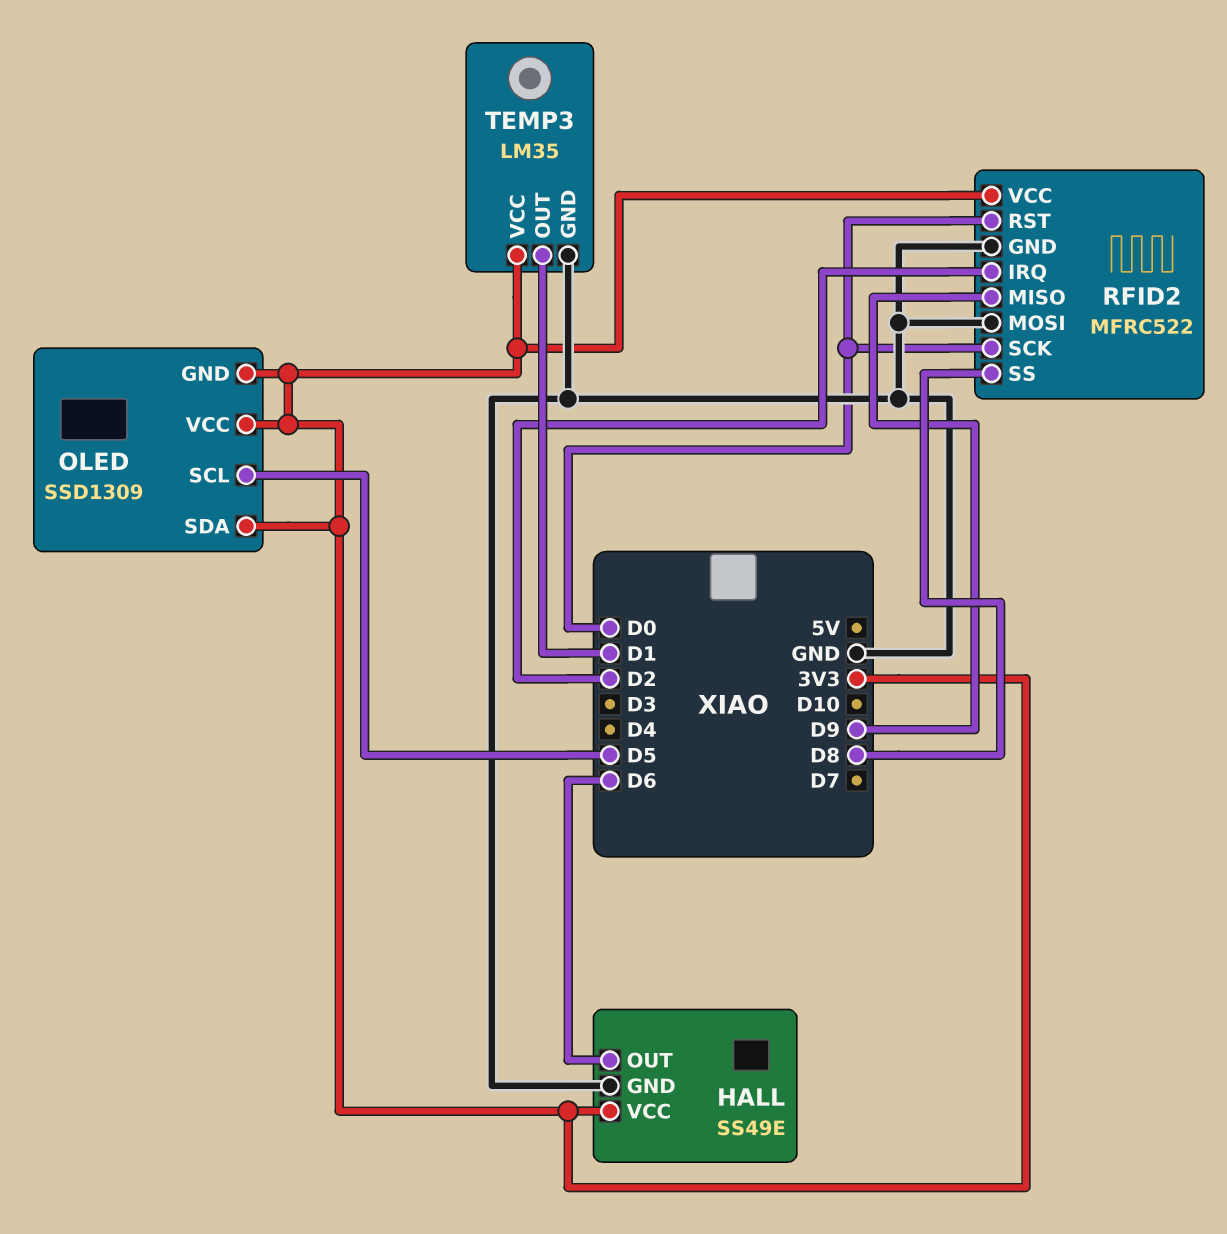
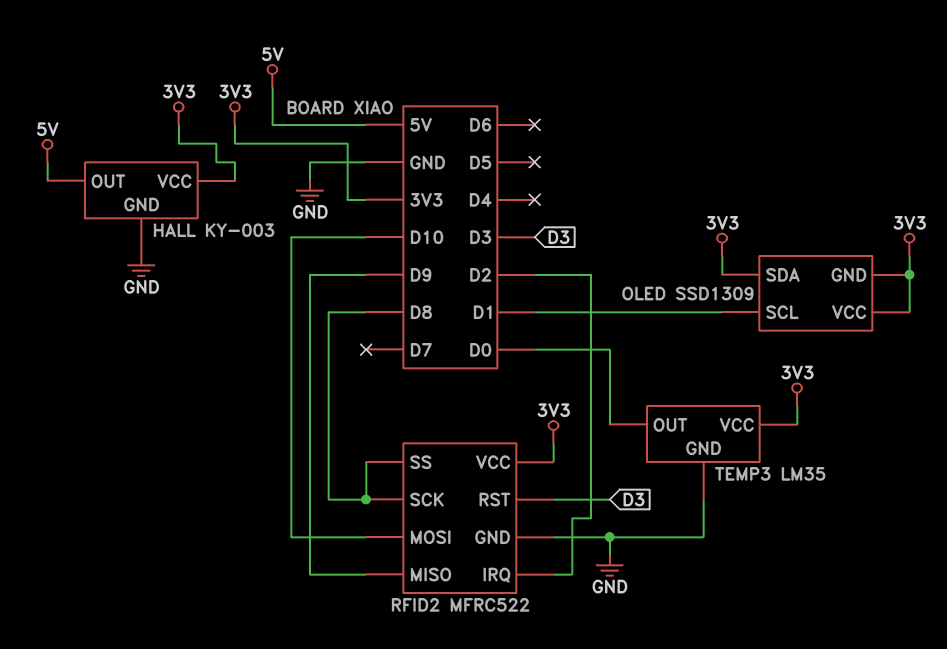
HALL: SS49E -> KY-003
HALL pin OUT: D6 -> 5V
OLED pin SCL: D5 -> D1
RFID2 pin MOSI: GND -> D10
RFID2 pin RST: D0 -> D3
RFID2 pin SCK: D0 -> D8
TEMP3 pin OUT: D1 -> D0

